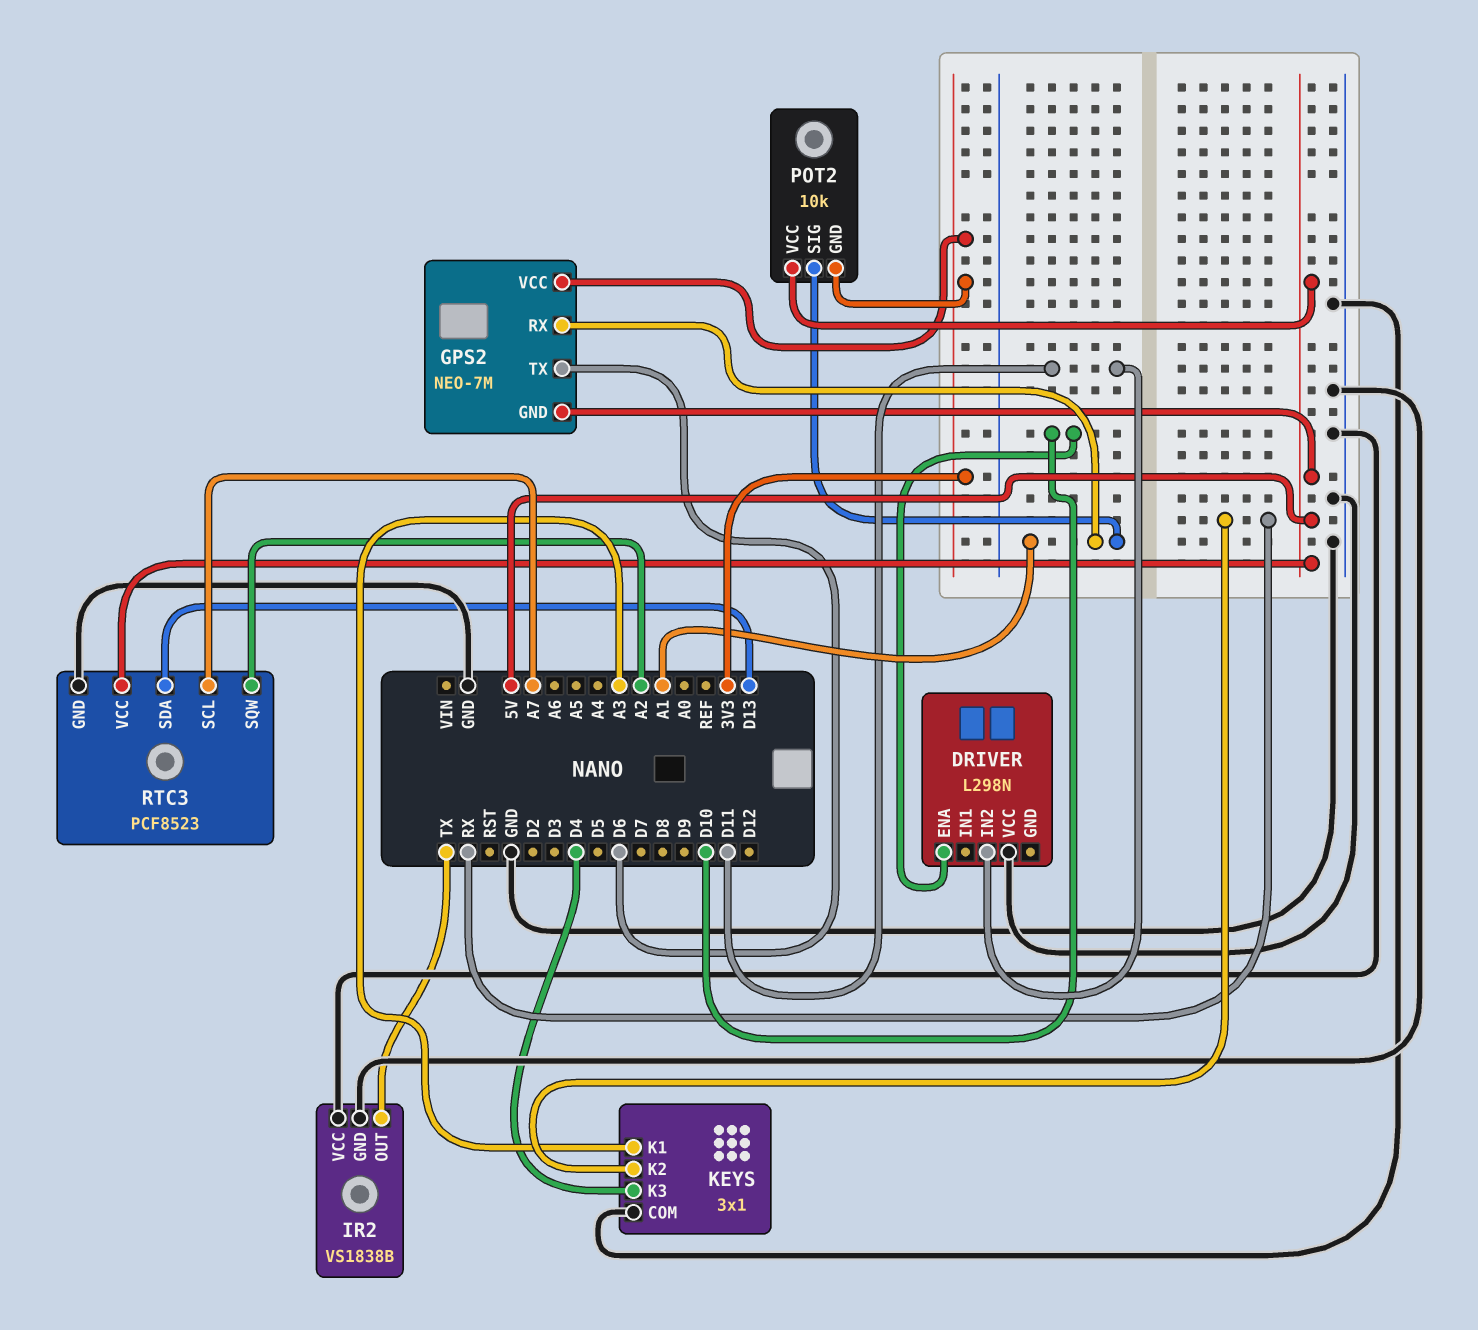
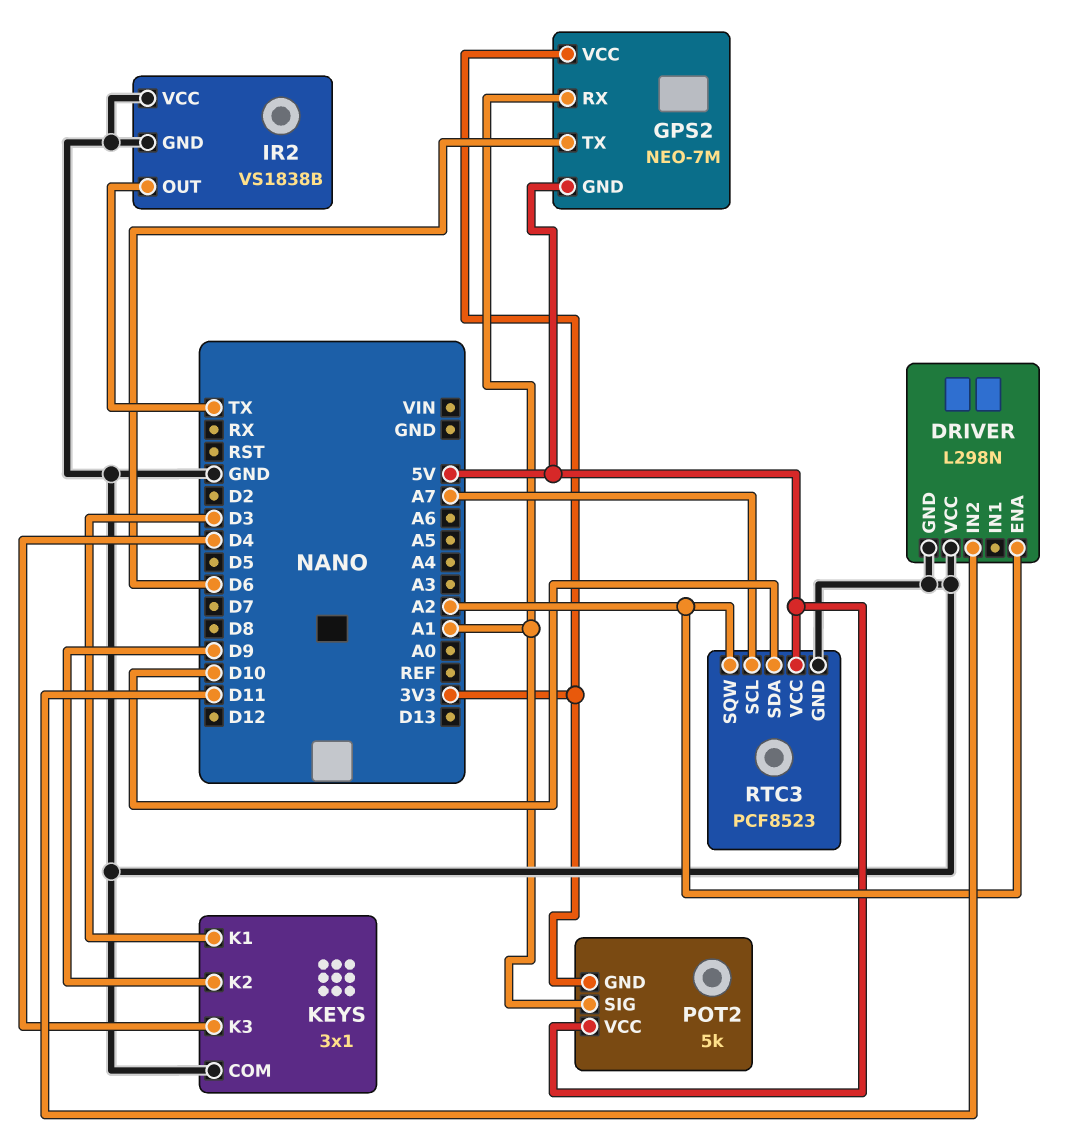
DRIVER pin ENA: D10 -> A2
DRIVER pin GND: none -> GND
KEYS pin K1: A3 -> D3
KEYS pin K2: RX -> D9
POT2: 10k -> 5k
RTC3 pin SDA: D13 -> D10

